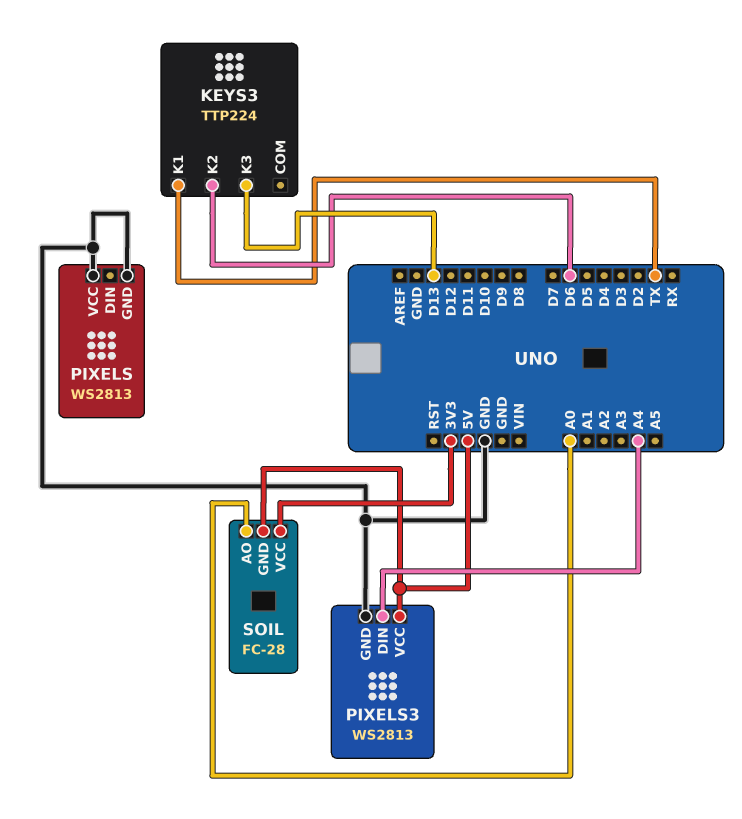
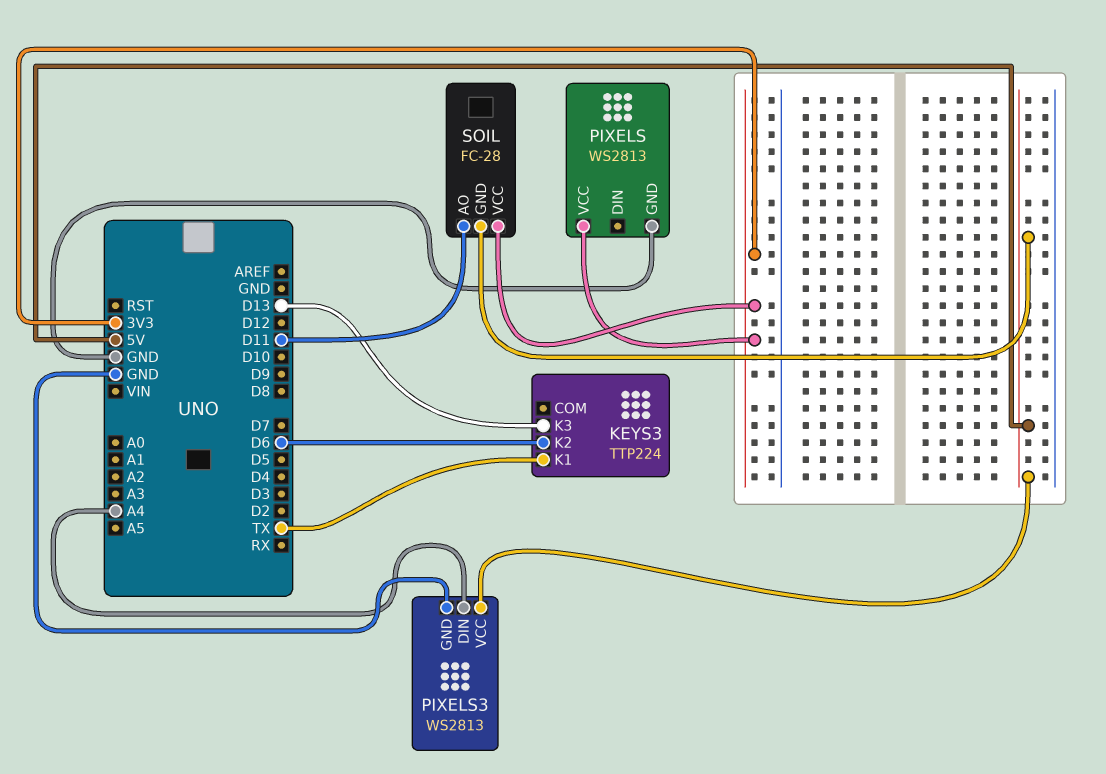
PIXELS pin VCC: GND -> 3V3
SOIL pin AO: A0 -> D11

